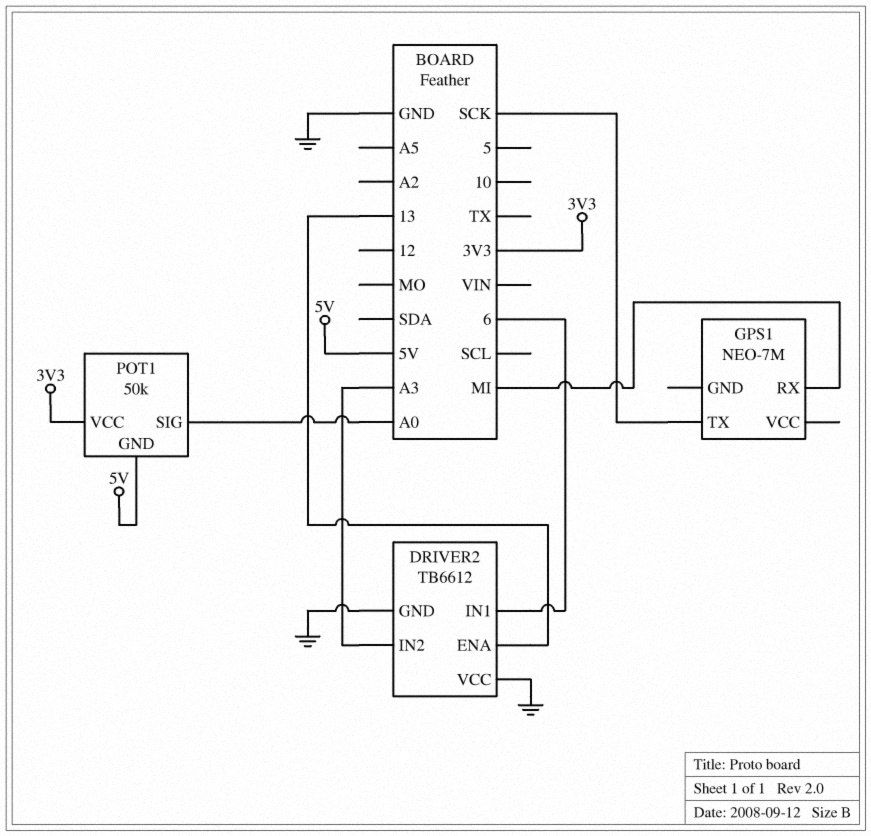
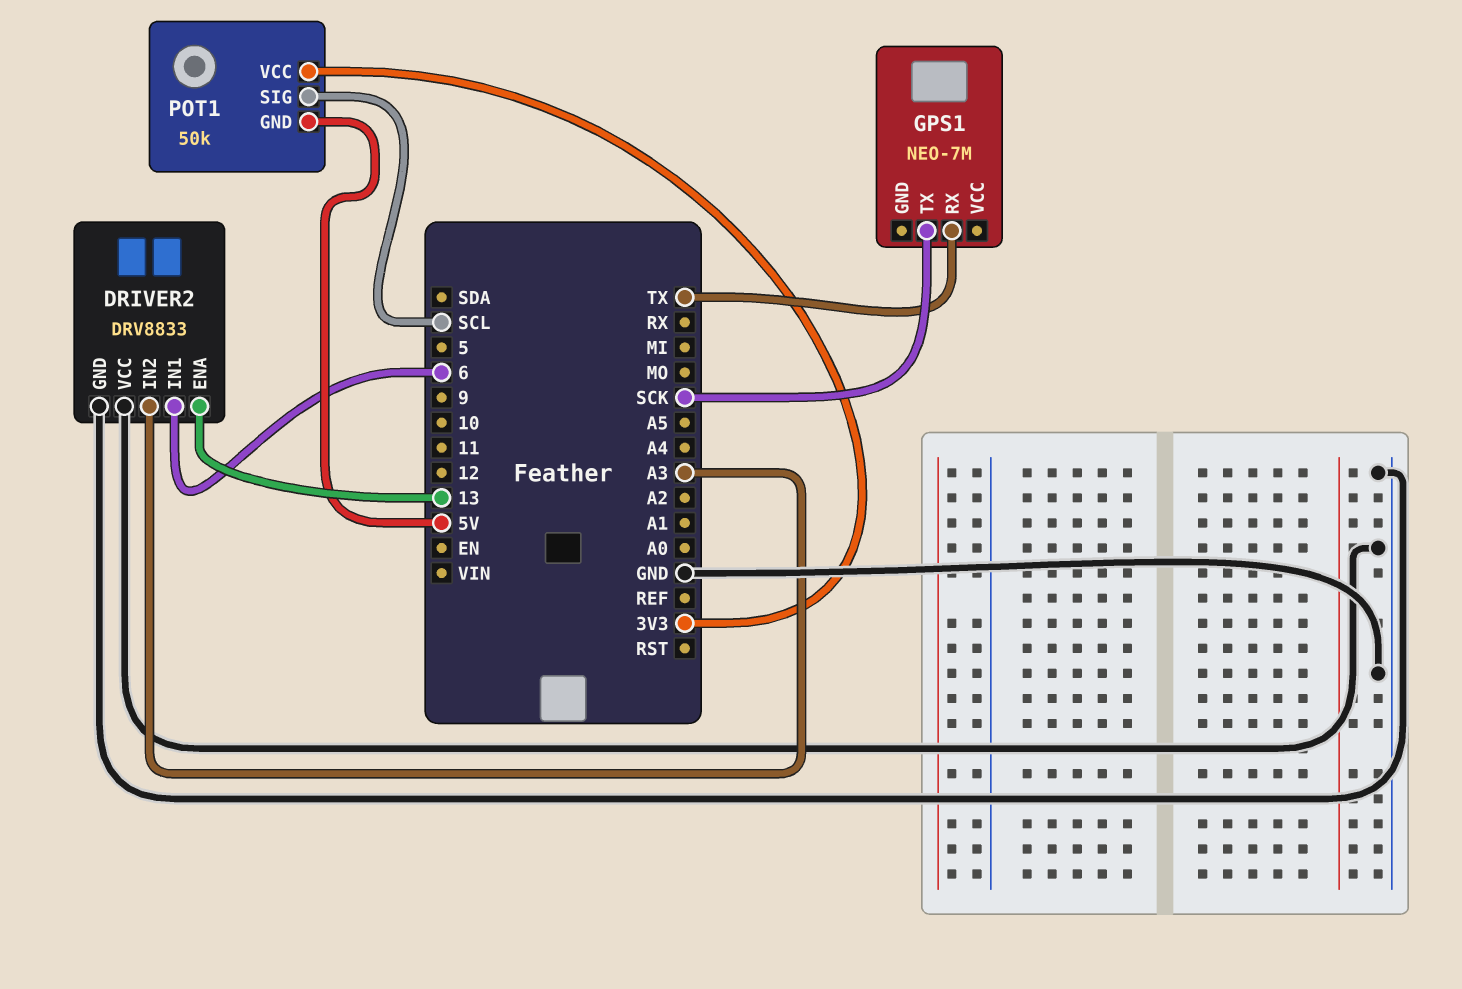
DRIVER2: TB6612 -> DRV8833
GPS1 pin RX: MI -> TX
POT1 pin SIG: A0 -> SCL

